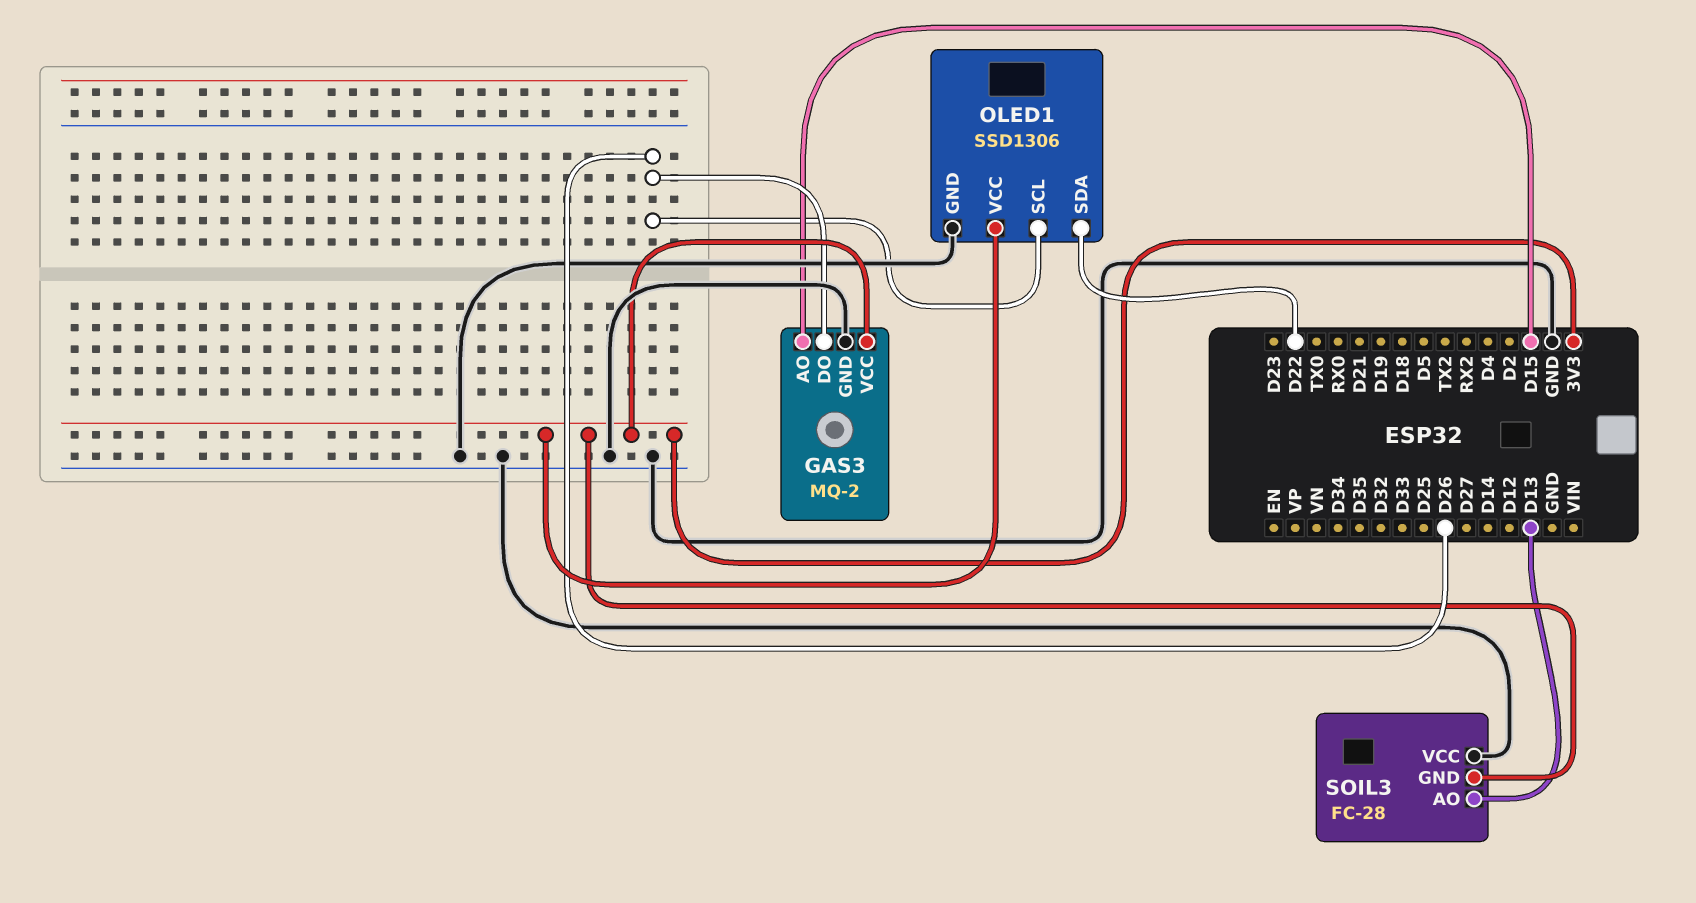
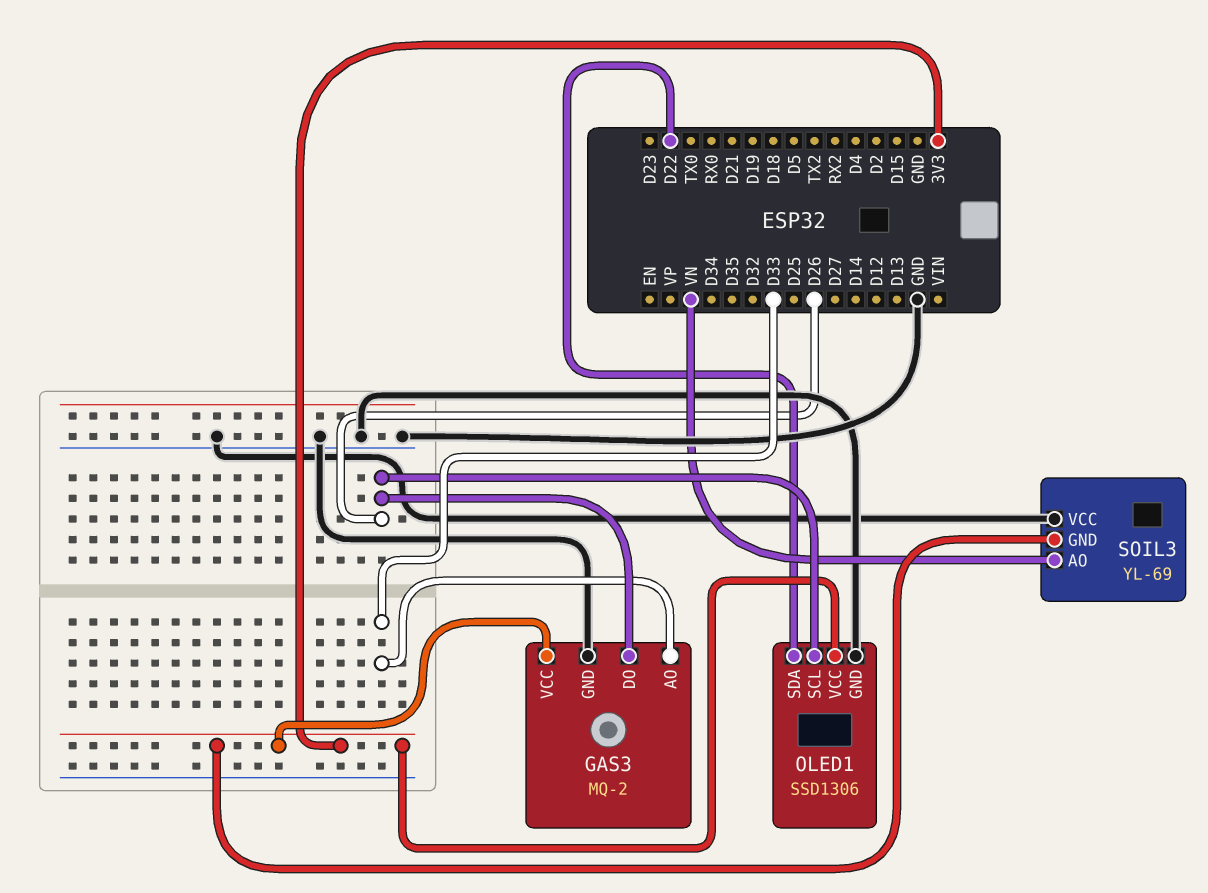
GAS3 pin AO: D15 -> D33
SOIL3: FC-28 -> YL-69
SOIL3 pin AO: D13 -> VN

